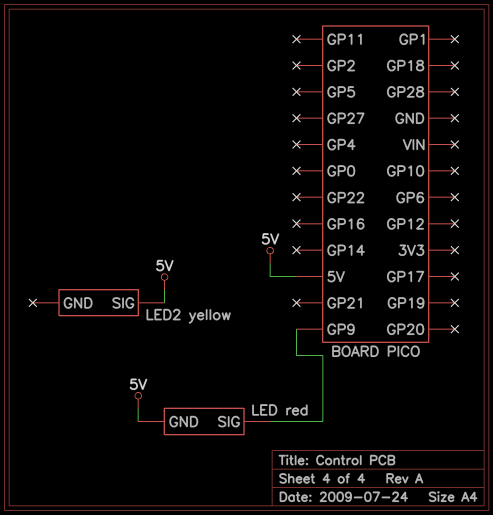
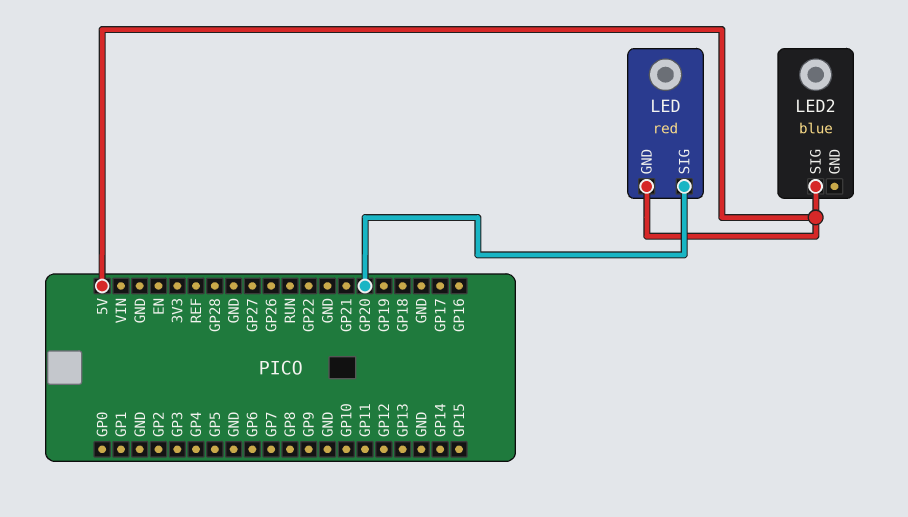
LED pin SIG: GP9 -> GP20
LED2: yellow -> blue

